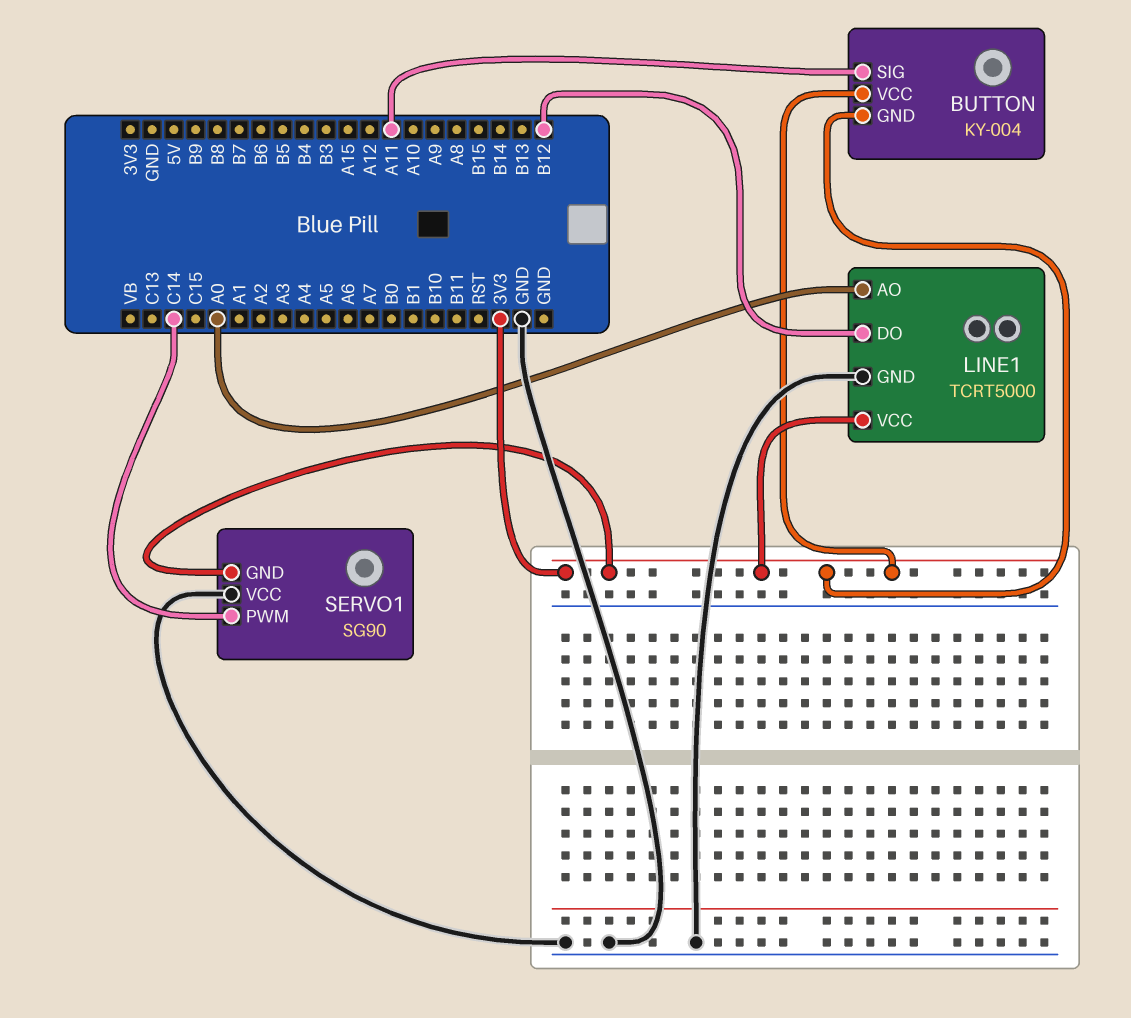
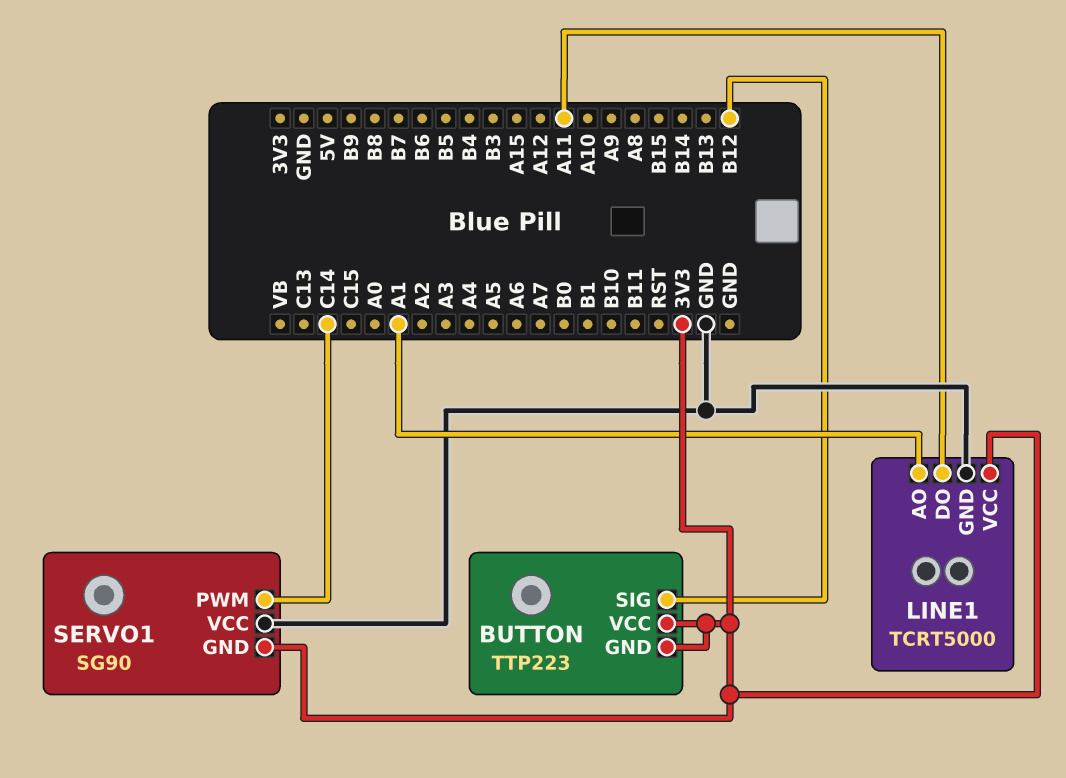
BUTTON: KY-004 -> TTP223
BUTTON pin SIG: A11 -> B12
LINE1 pin AO: A0 -> A1
LINE1 pin DO: B12 -> A11

